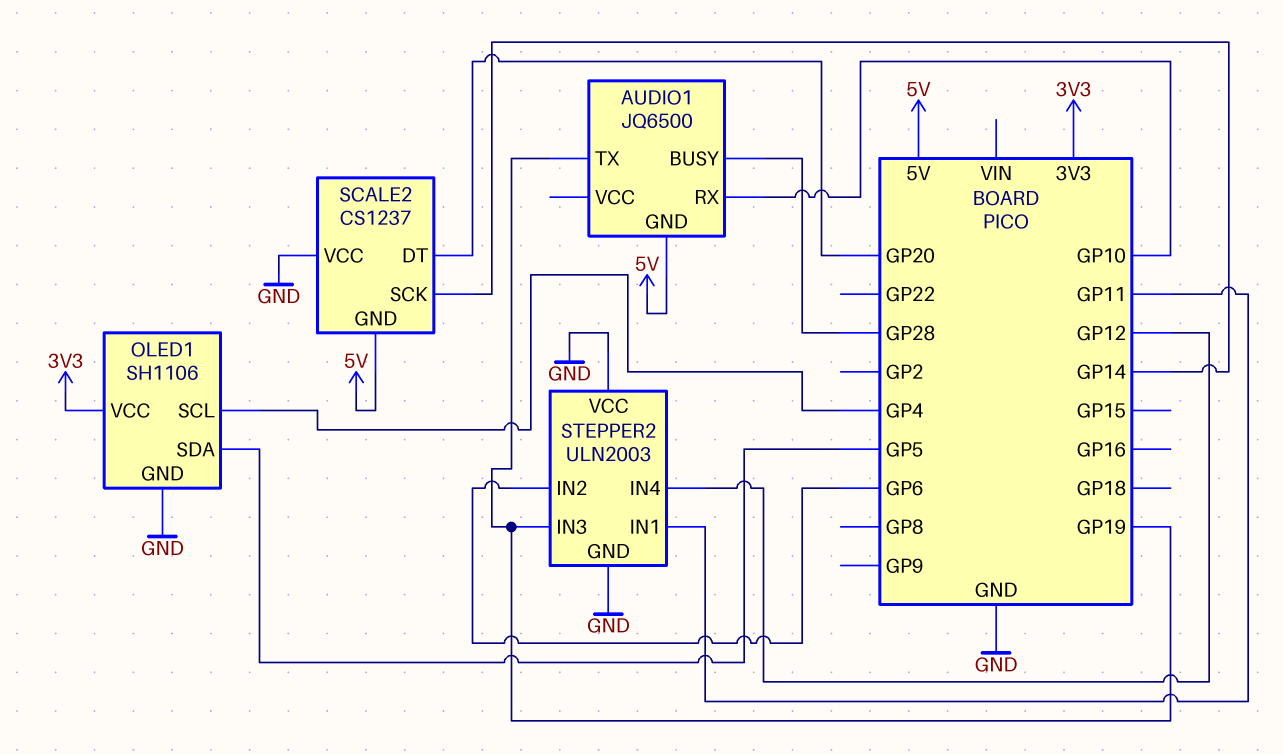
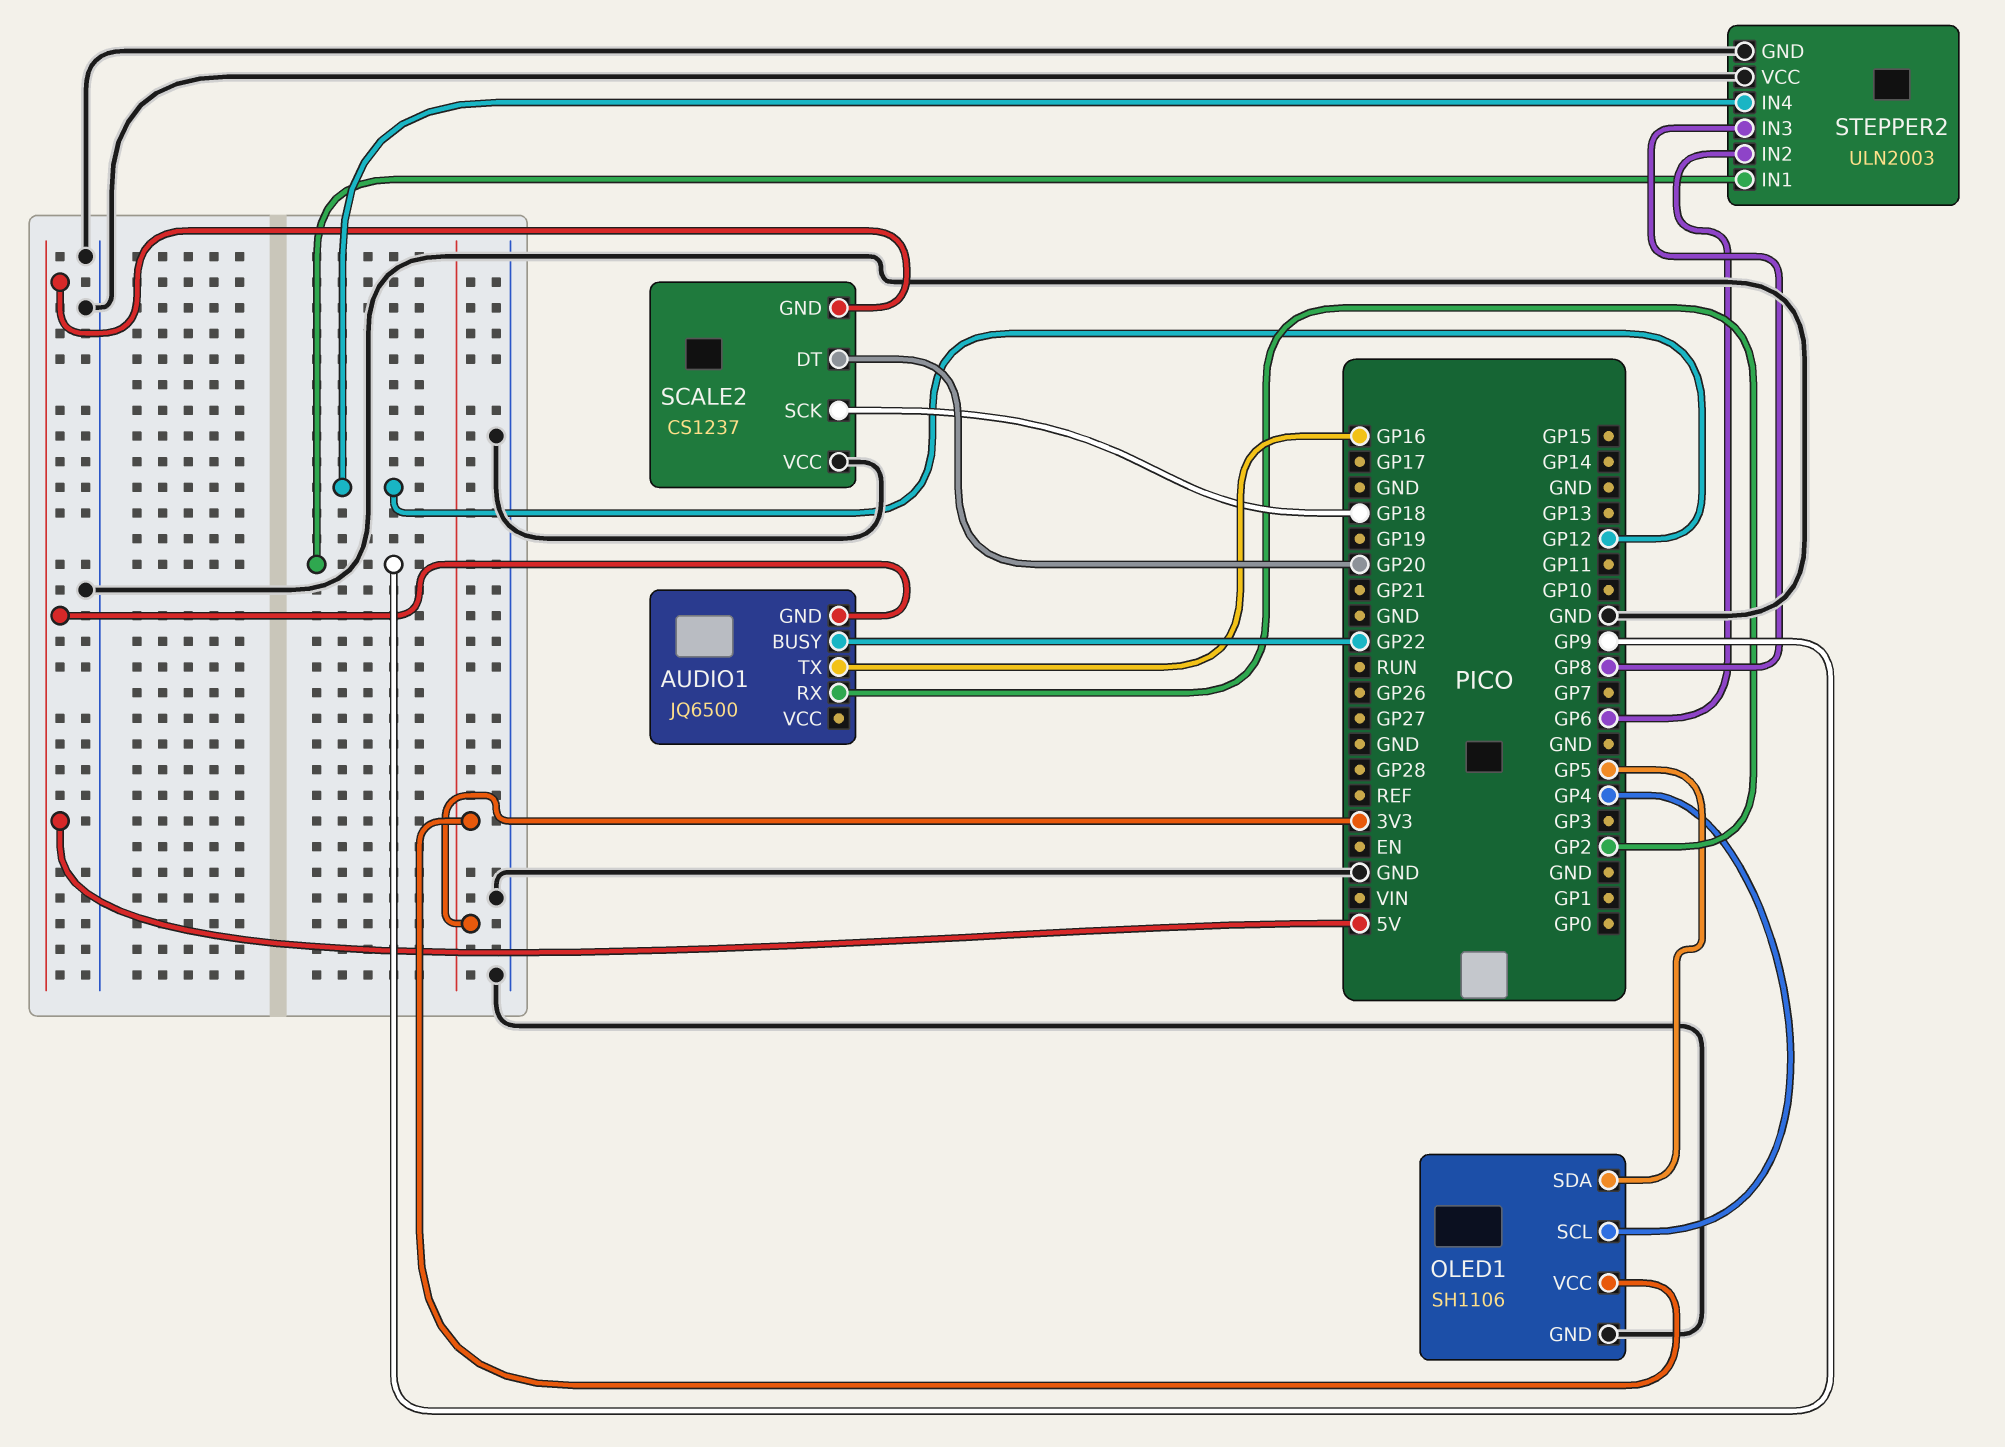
AUDIO1 pin BUSY: GP28 -> GP22
AUDIO1 pin RX: GP10 -> GP2
AUDIO1 pin TX: GP19 -> GP16
SCALE2 pin SCK: GP14 -> GP18
STEPPER2 pin IN1: GP11 -> GP9
STEPPER2 pin IN3: GP19 -> GP8

